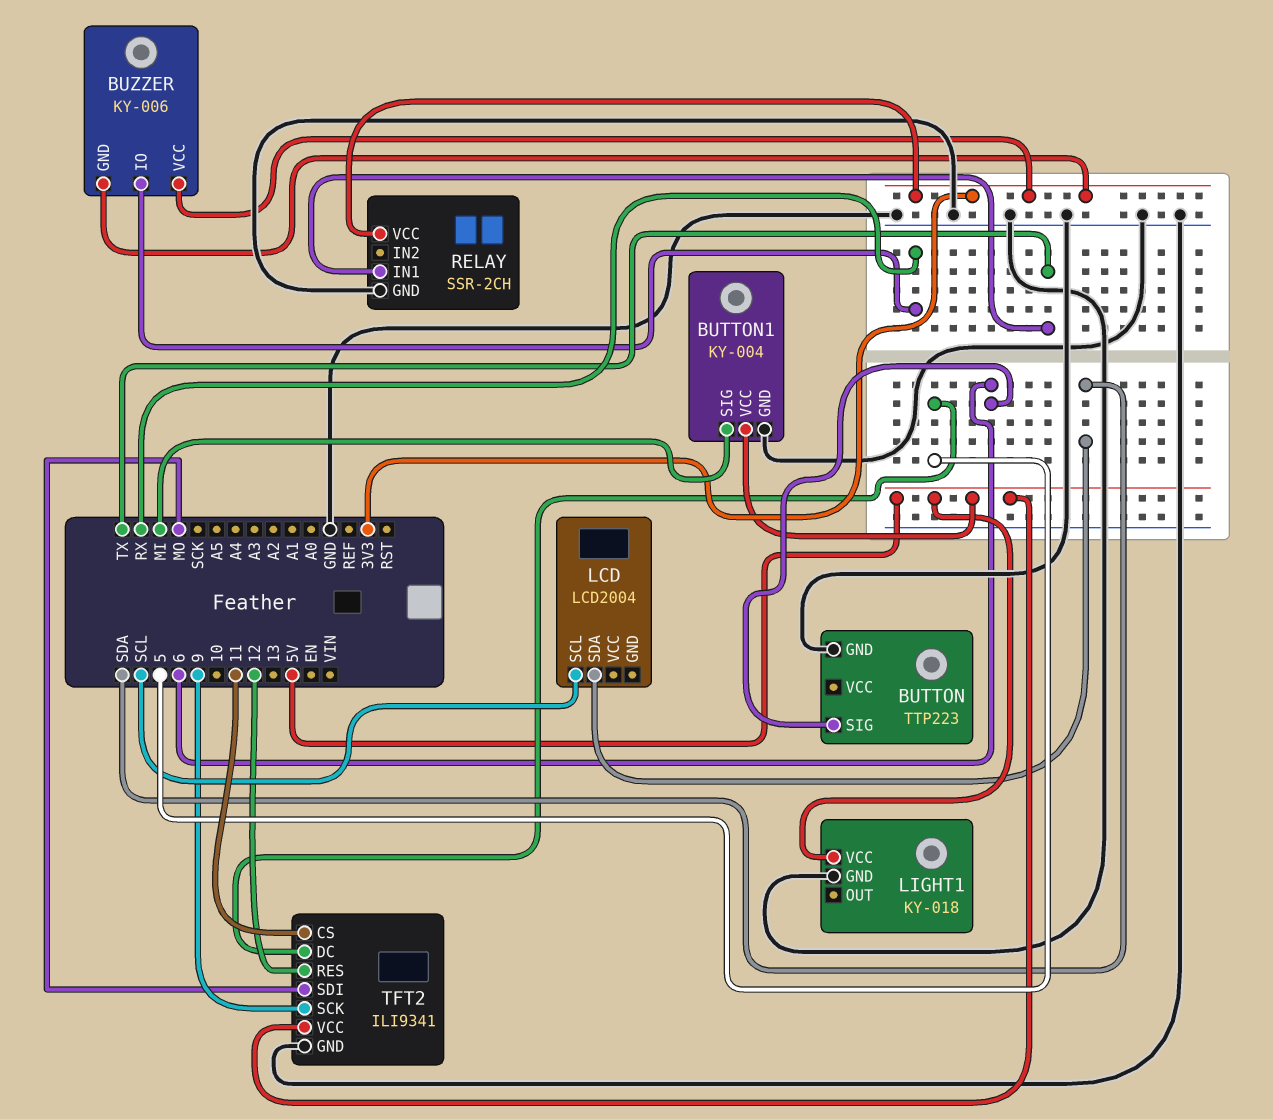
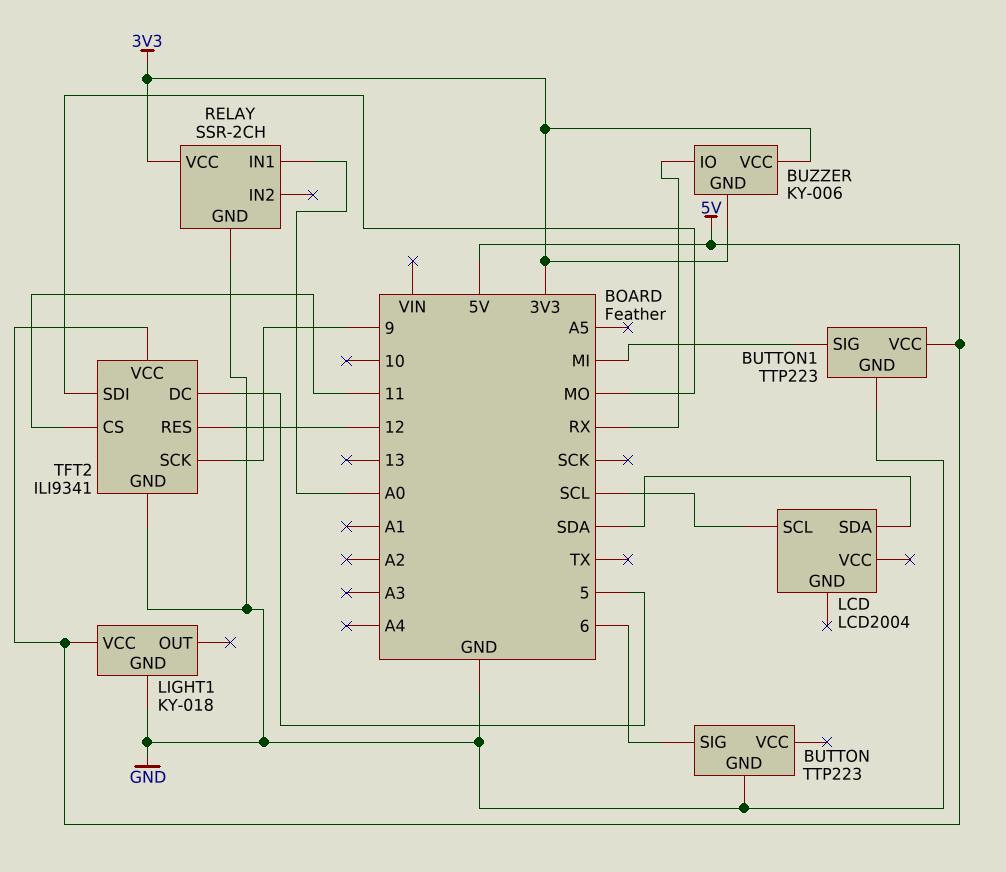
BUTTON1: KY-004 -> TTP223
RELAY pin IN1: TX -> A0

